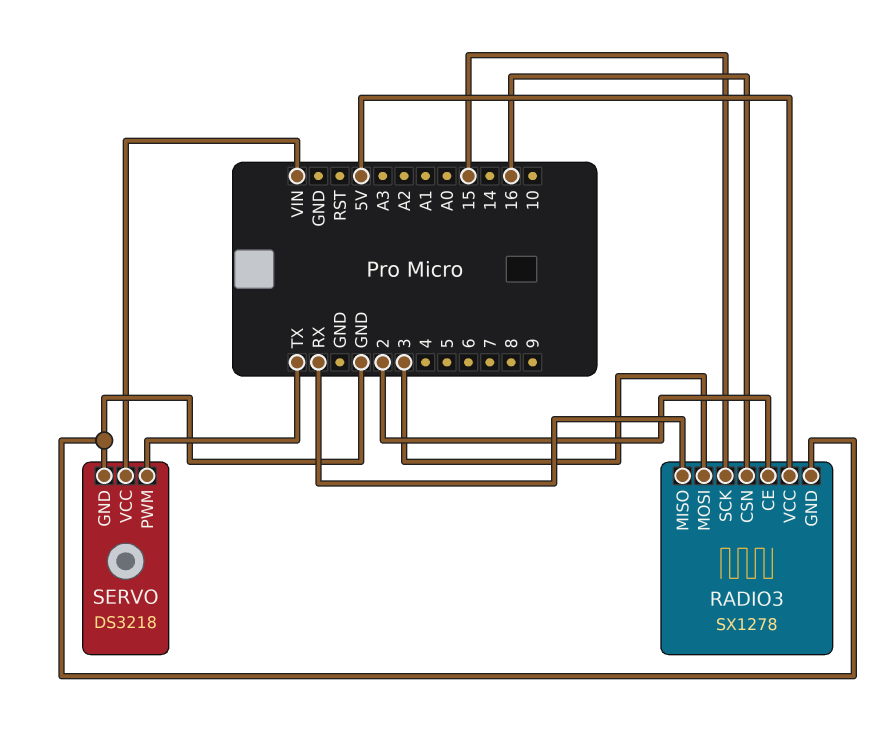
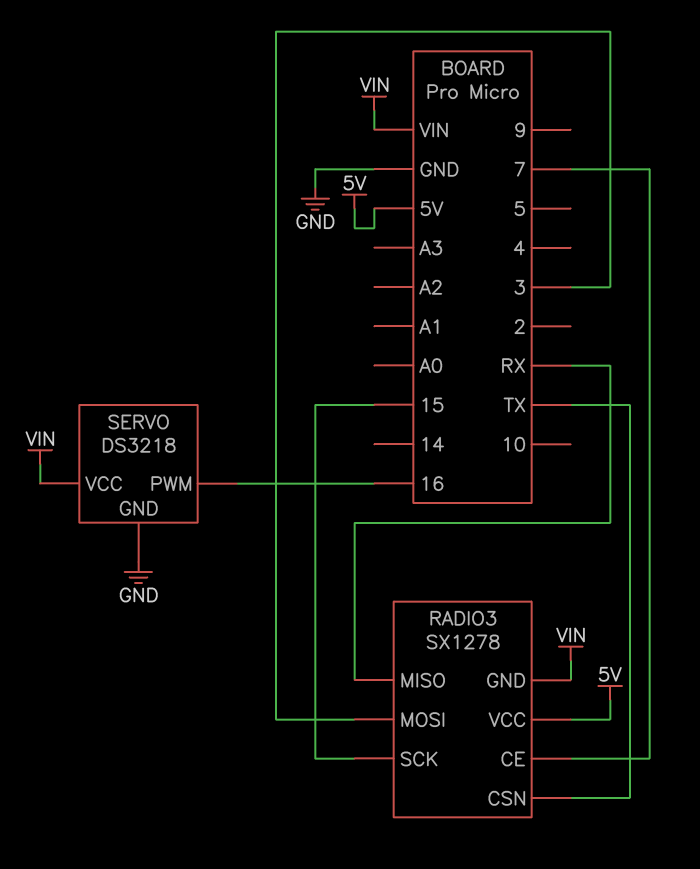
RADIO3 pin CE: 2 -> 7
RADIO3 pin CSN: 16 -> TX
RADIO3 pin GND: GND -> VIN
SERVO pin PWM: TX -> 16

